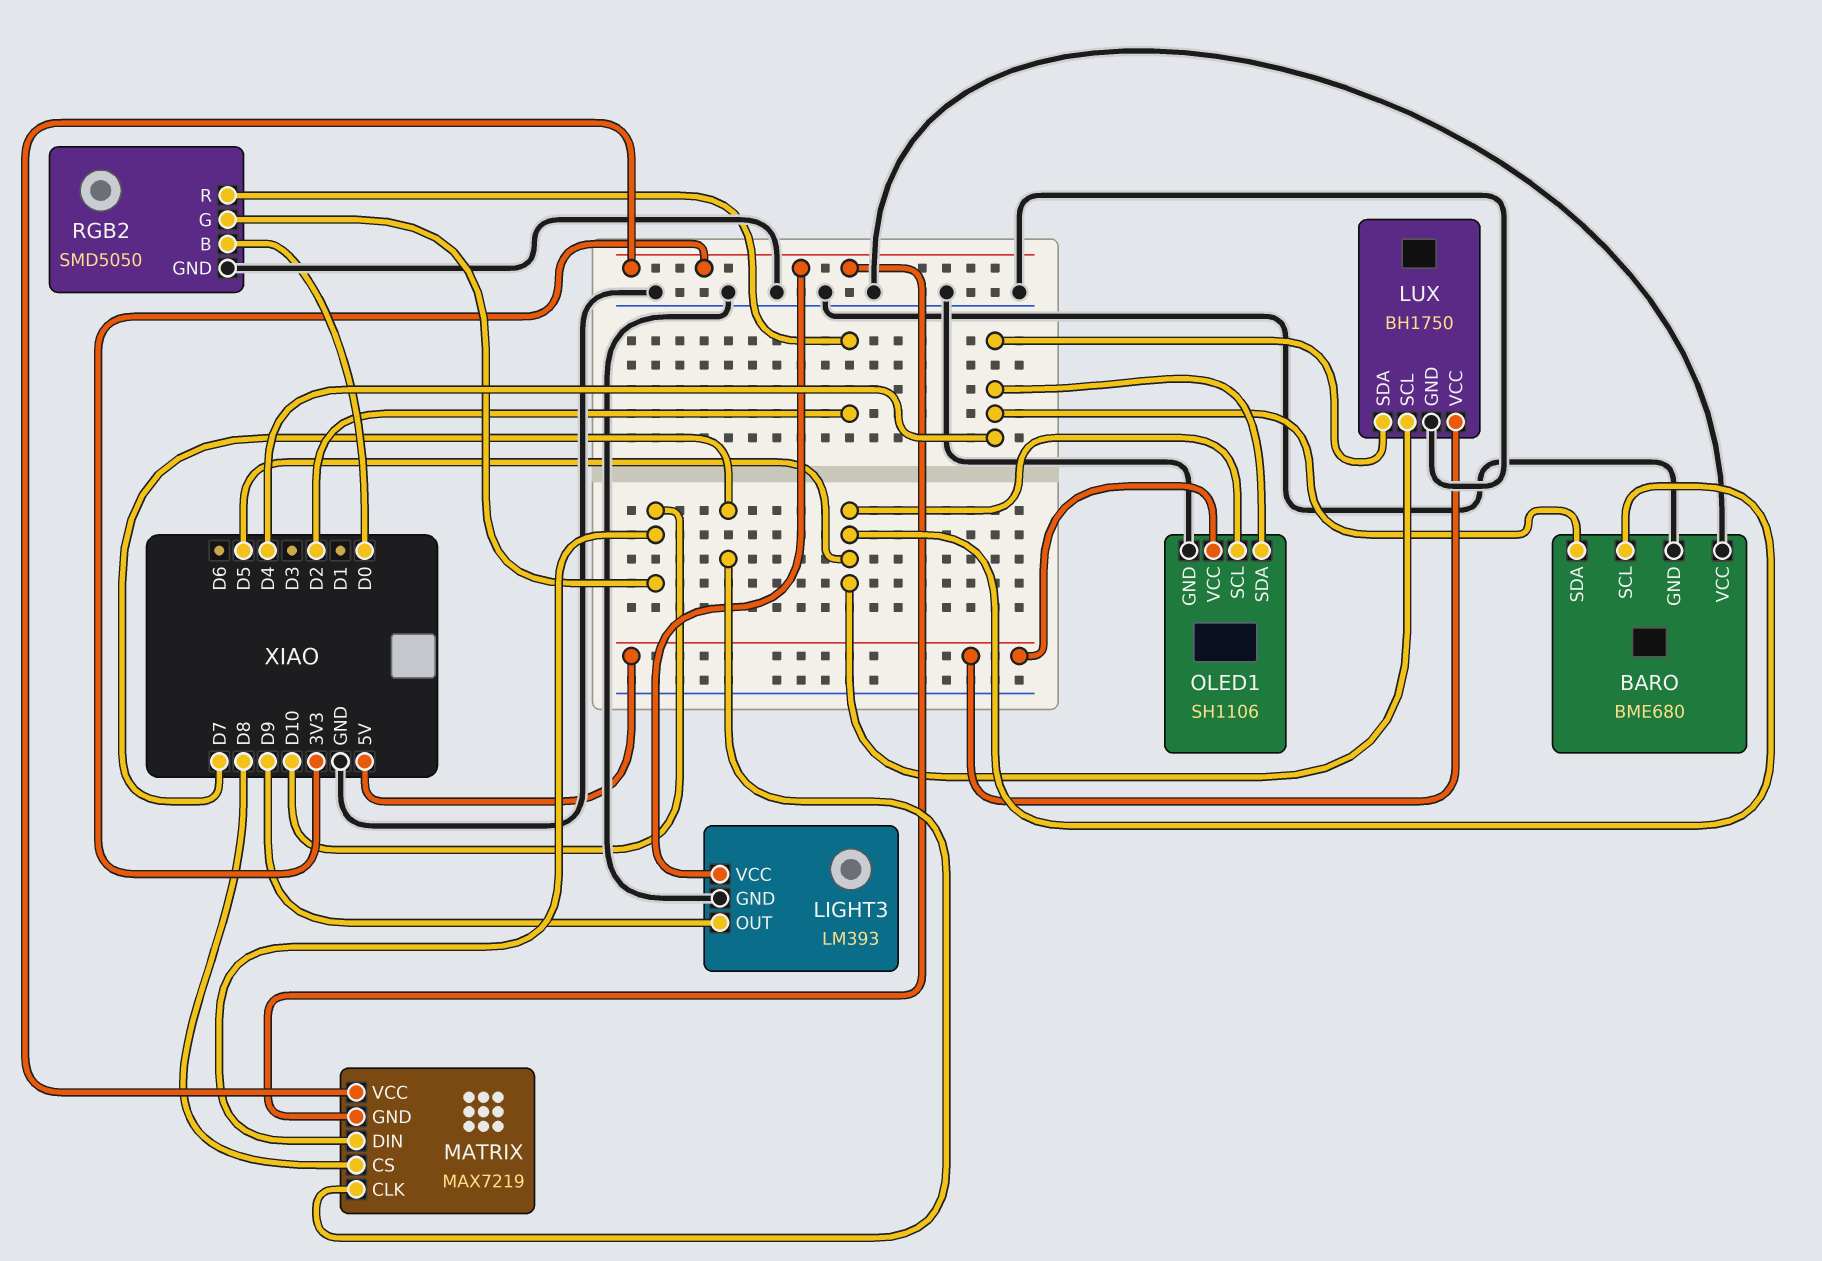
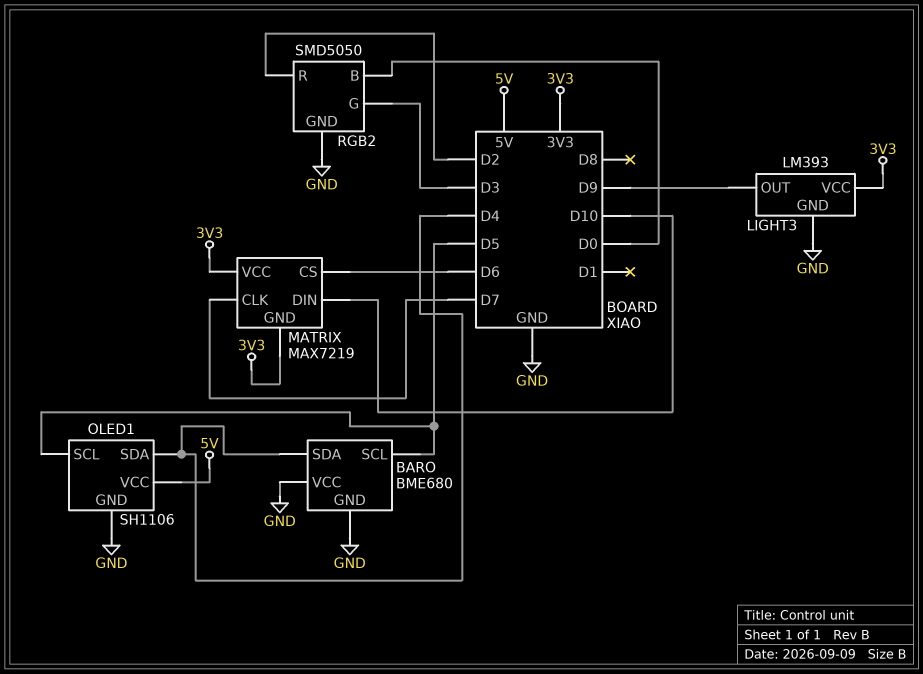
LUX: BH1750 -> none
LUX pin GND: GND -> none
LUX pin SCL: D5 -> none
LUX pin SDA: D4 -> none
LUX pin VCC: 5V -> none
MATRIX pin CS: D8 -> D6
RGB2 pin G: D10 -> D3

